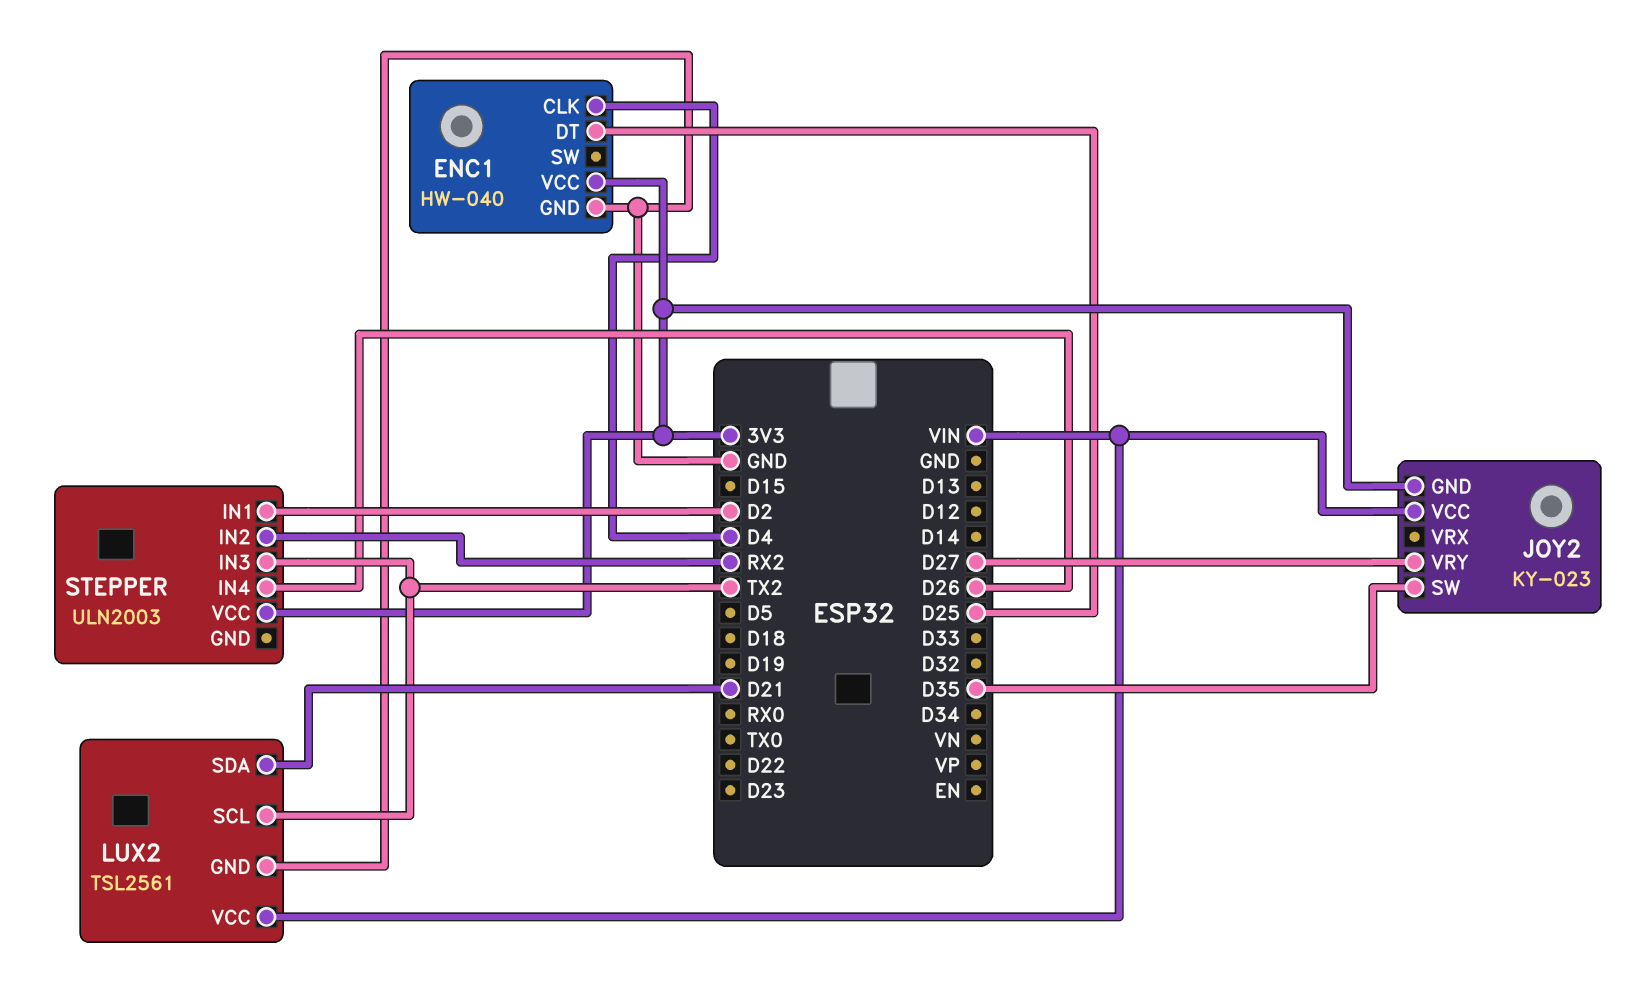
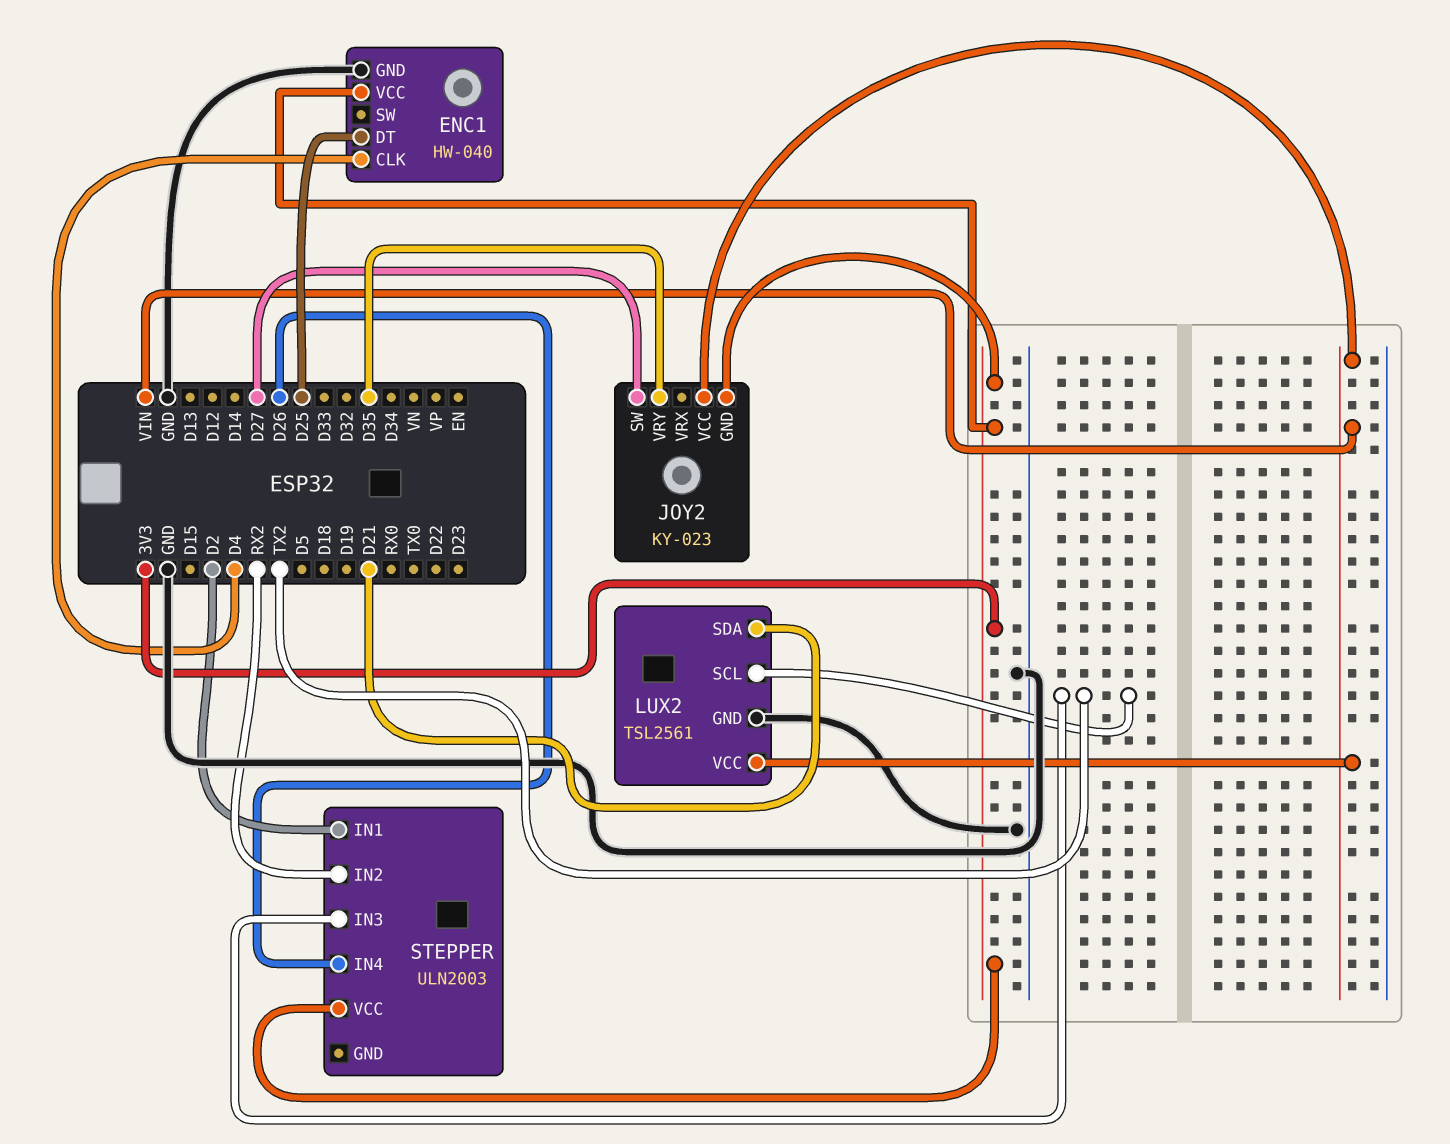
JOY2 pin SW: D35 -> D27
JOY2 pin VRY: D27 -> D35

